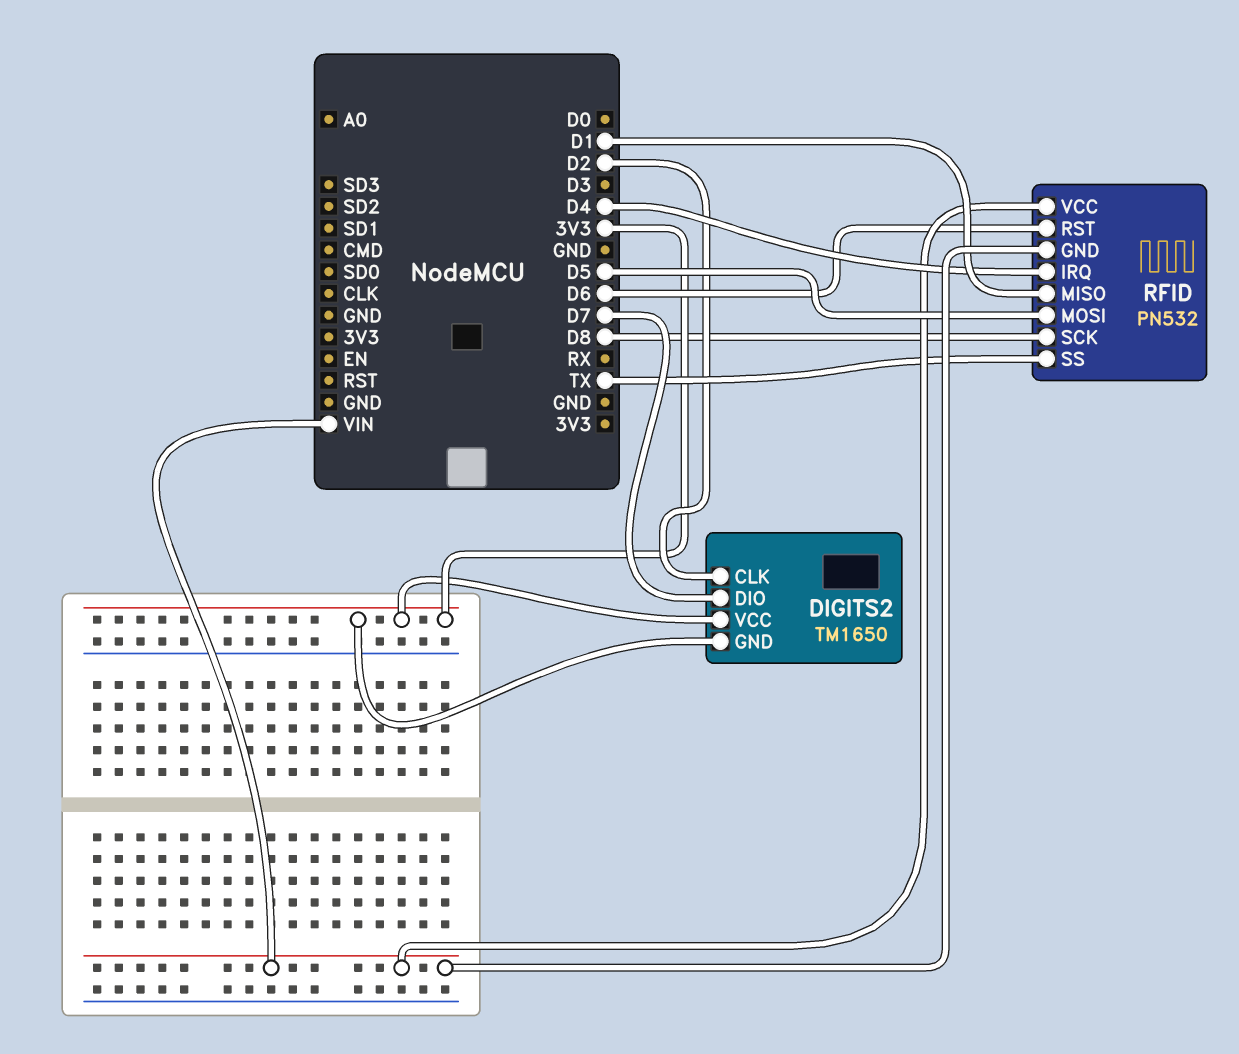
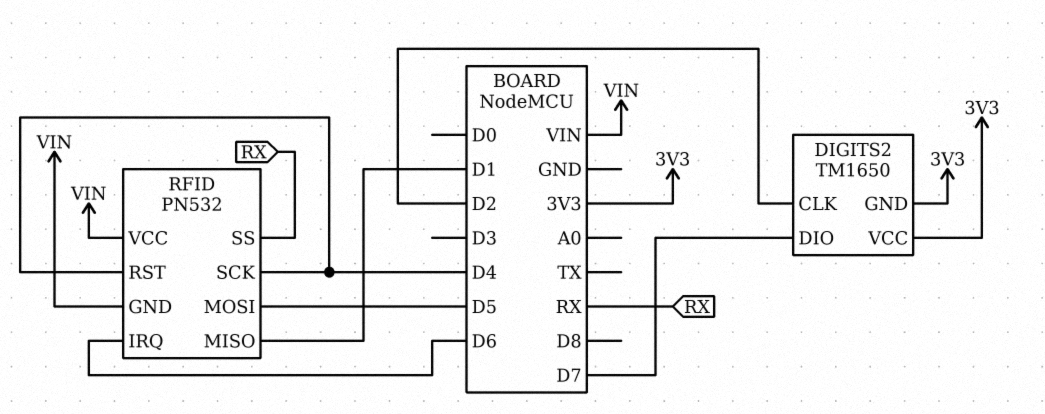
RFID pin IRQ: D4 -> D6
RFID pin RST: D6 -> D4
RFID pin SCK: D8 -> D4
RFID pin SS: TX -> RX

